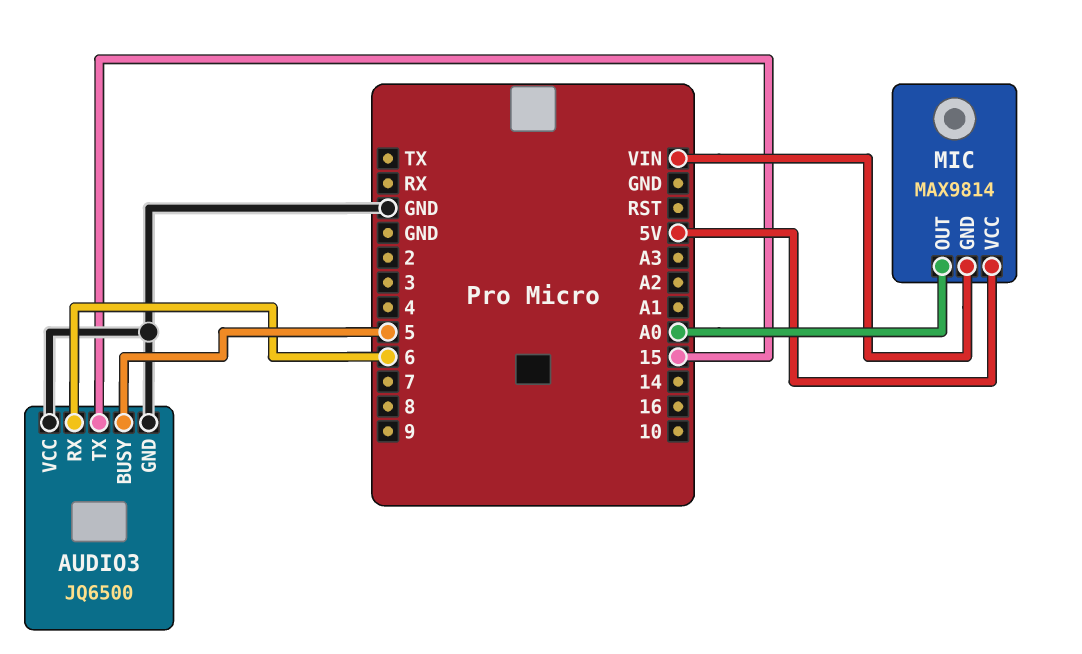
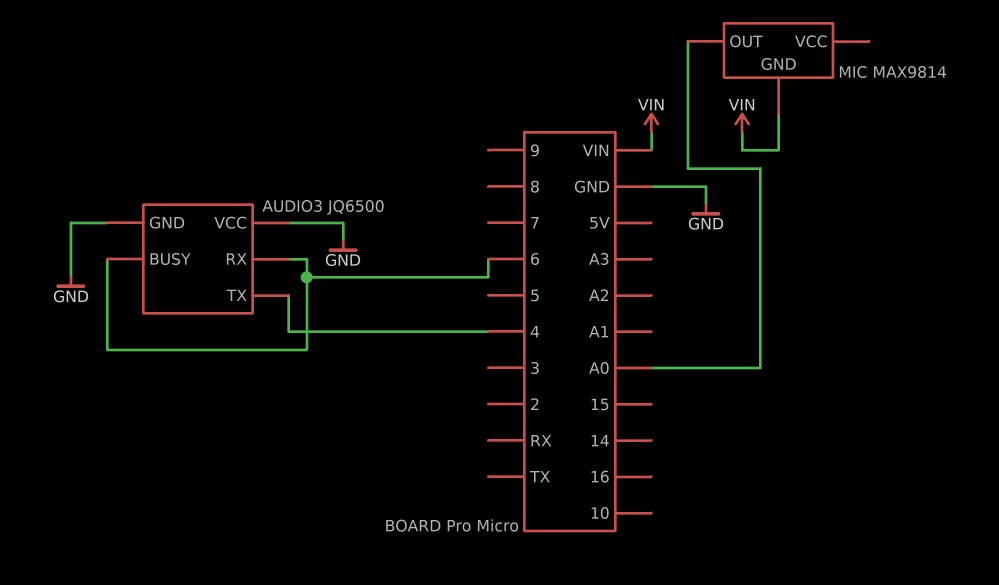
AUDIO3 pin BUSY: 5 -> 6
AUDIO3 pin TX: 15 -> 4
MIC pin VCC: 5V -> none

